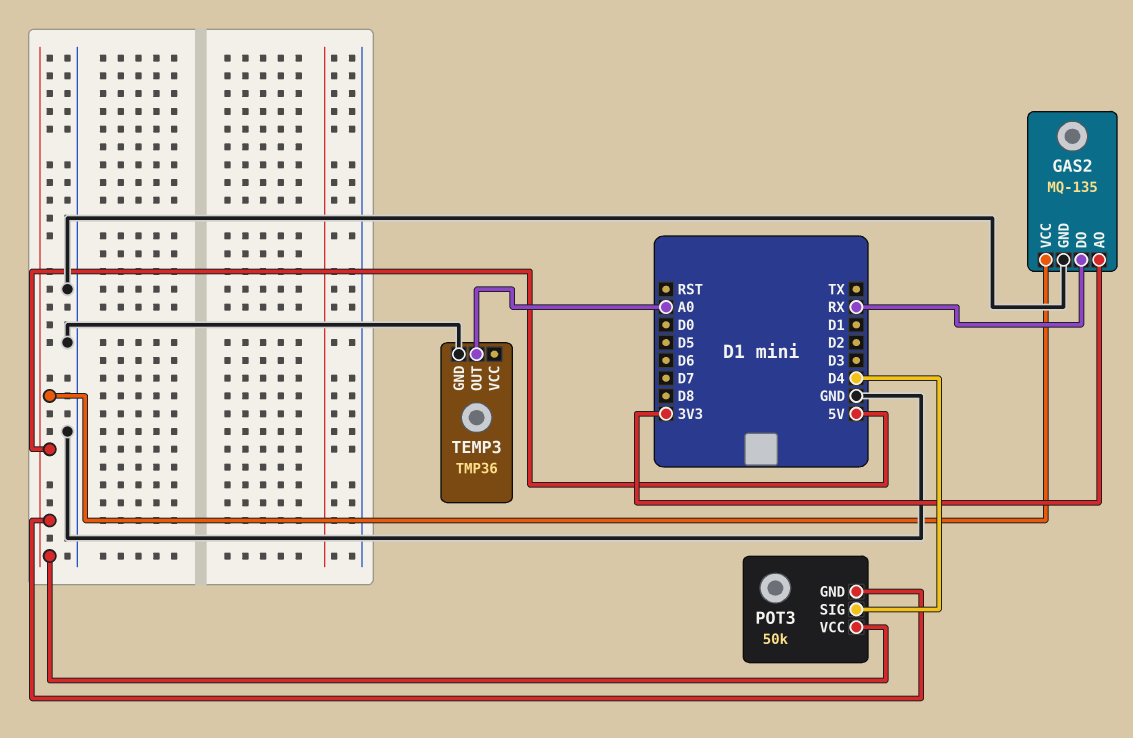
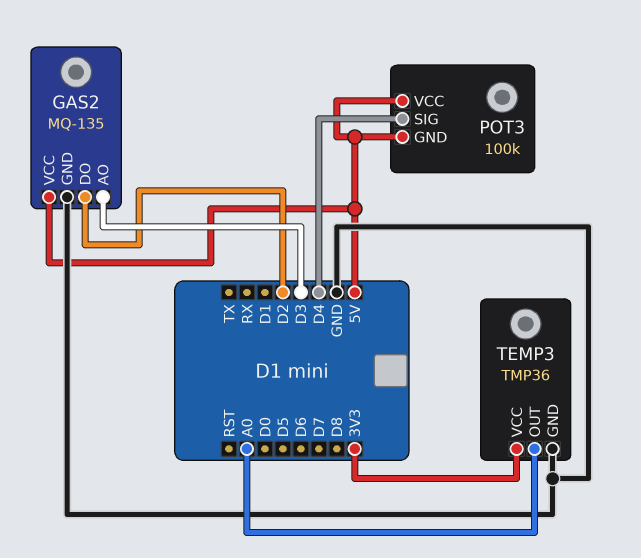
GAS2 pin AO: 3V3 -> D3
GAS2 pin DO: RX -> D2
POT3: 50k -> 100k
TEMP3 pin VCC: none -> 3V3

